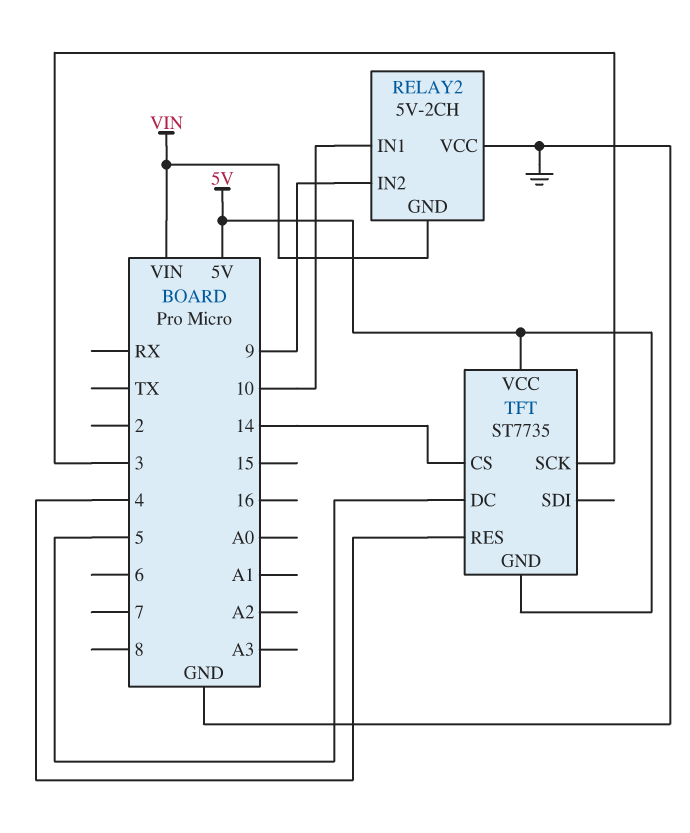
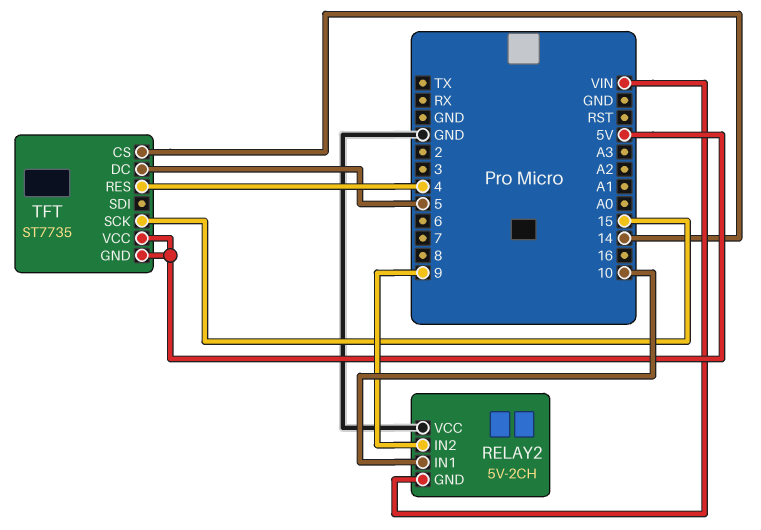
TFT pin SCK: 3 -> 15

